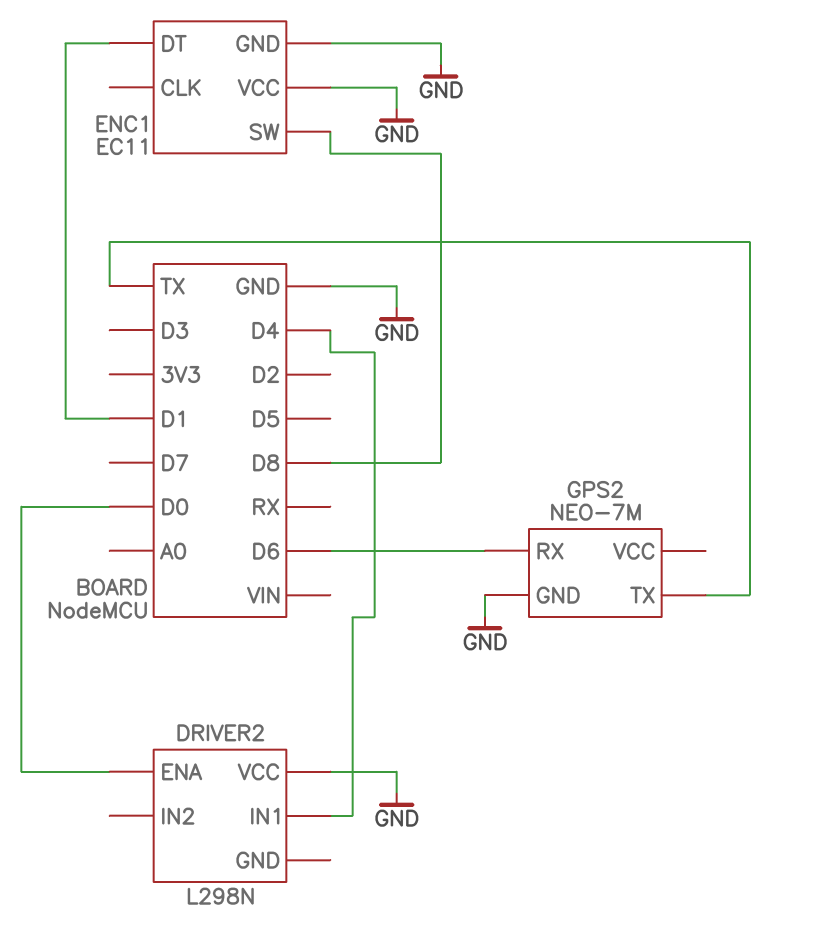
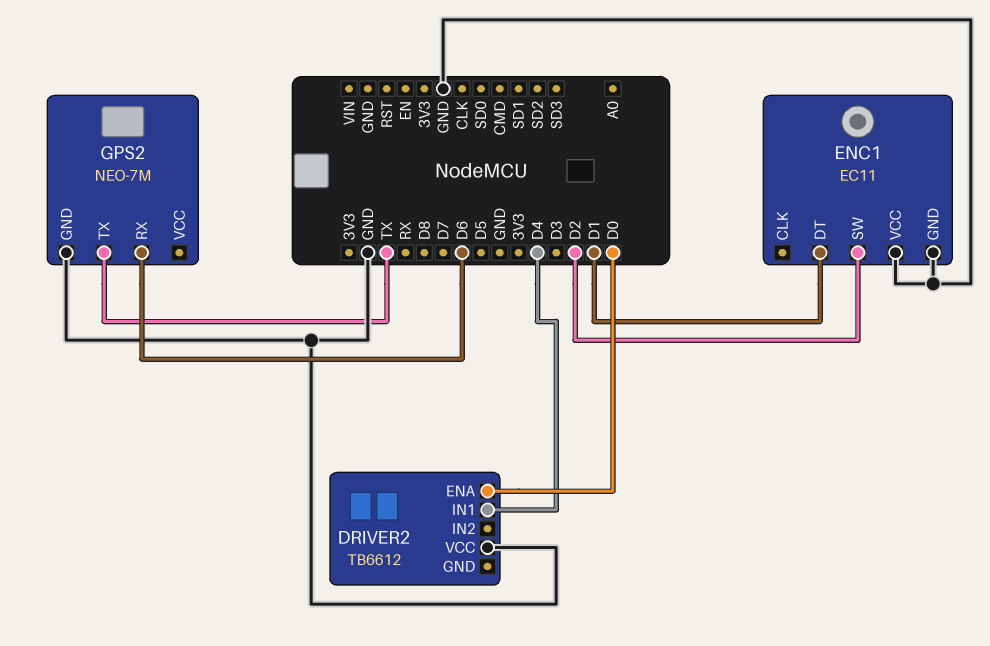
DRIVER2: L298N -> TB6612
ENC1 pin SW: D8 -> D2

